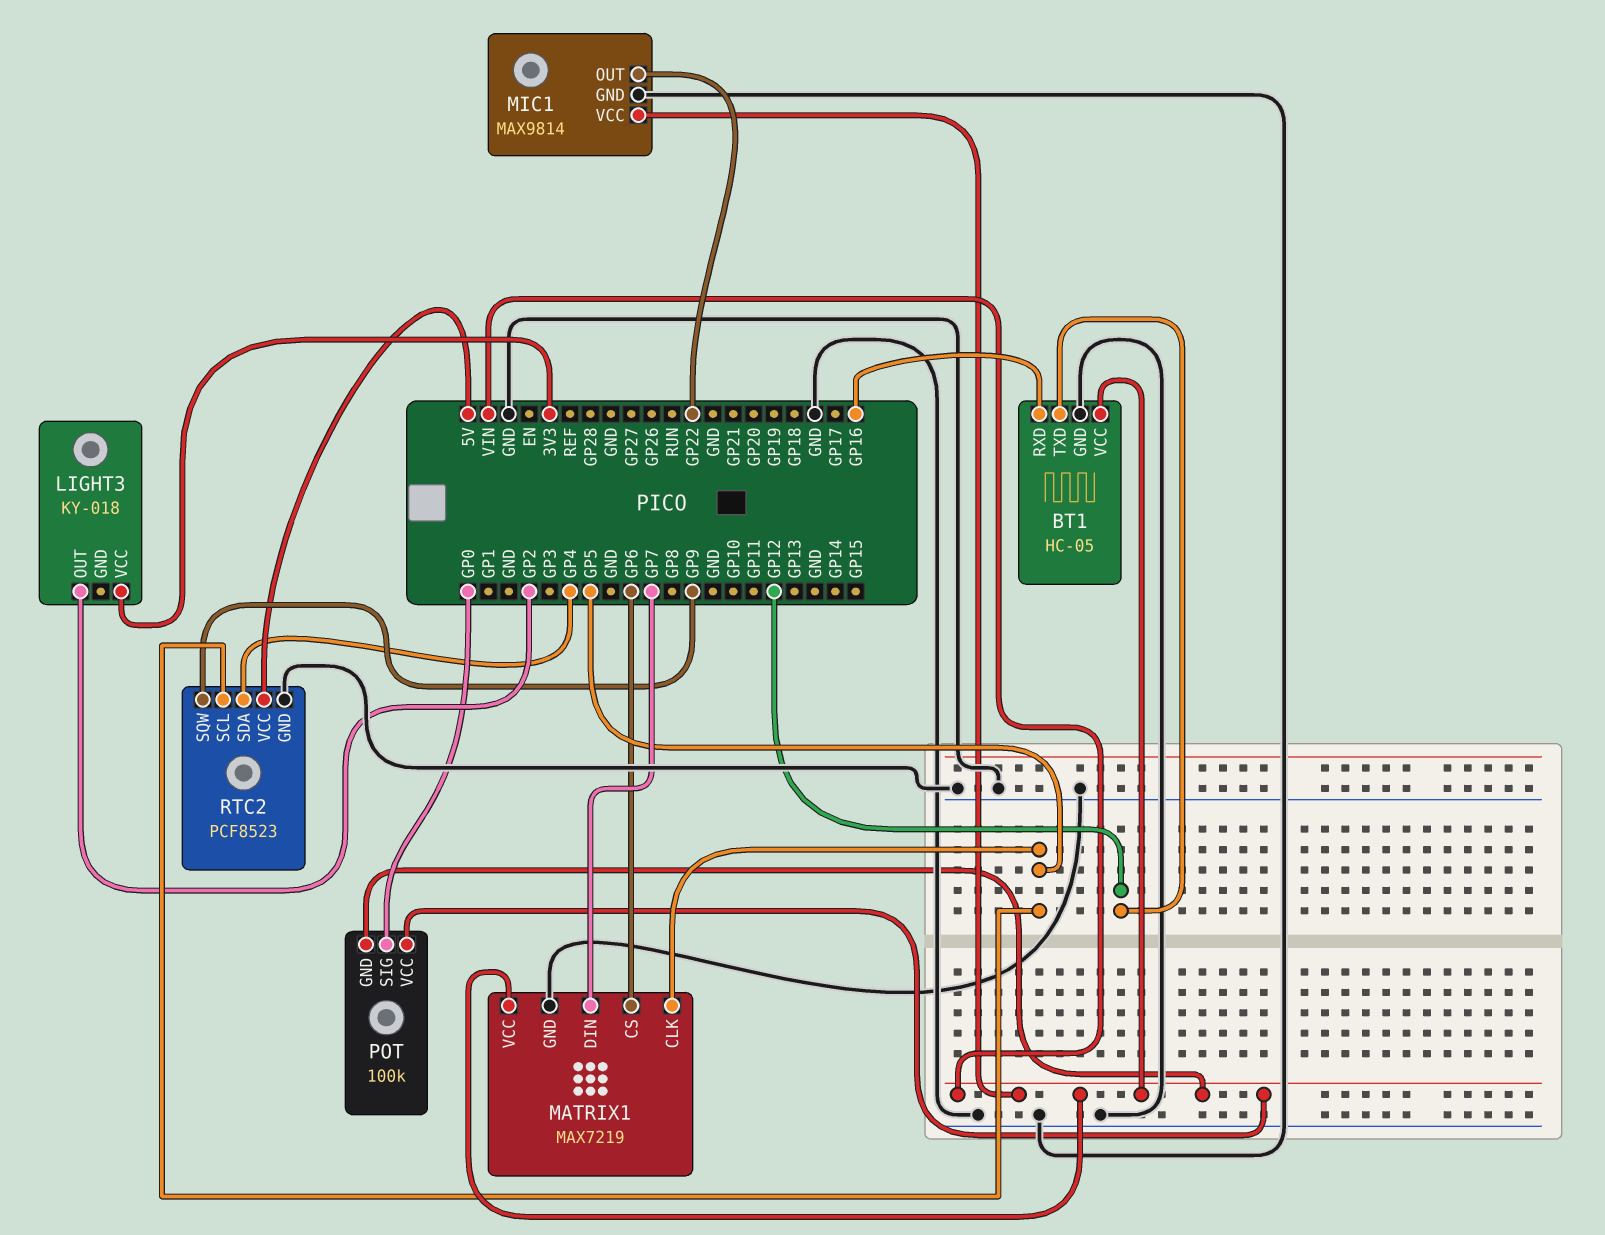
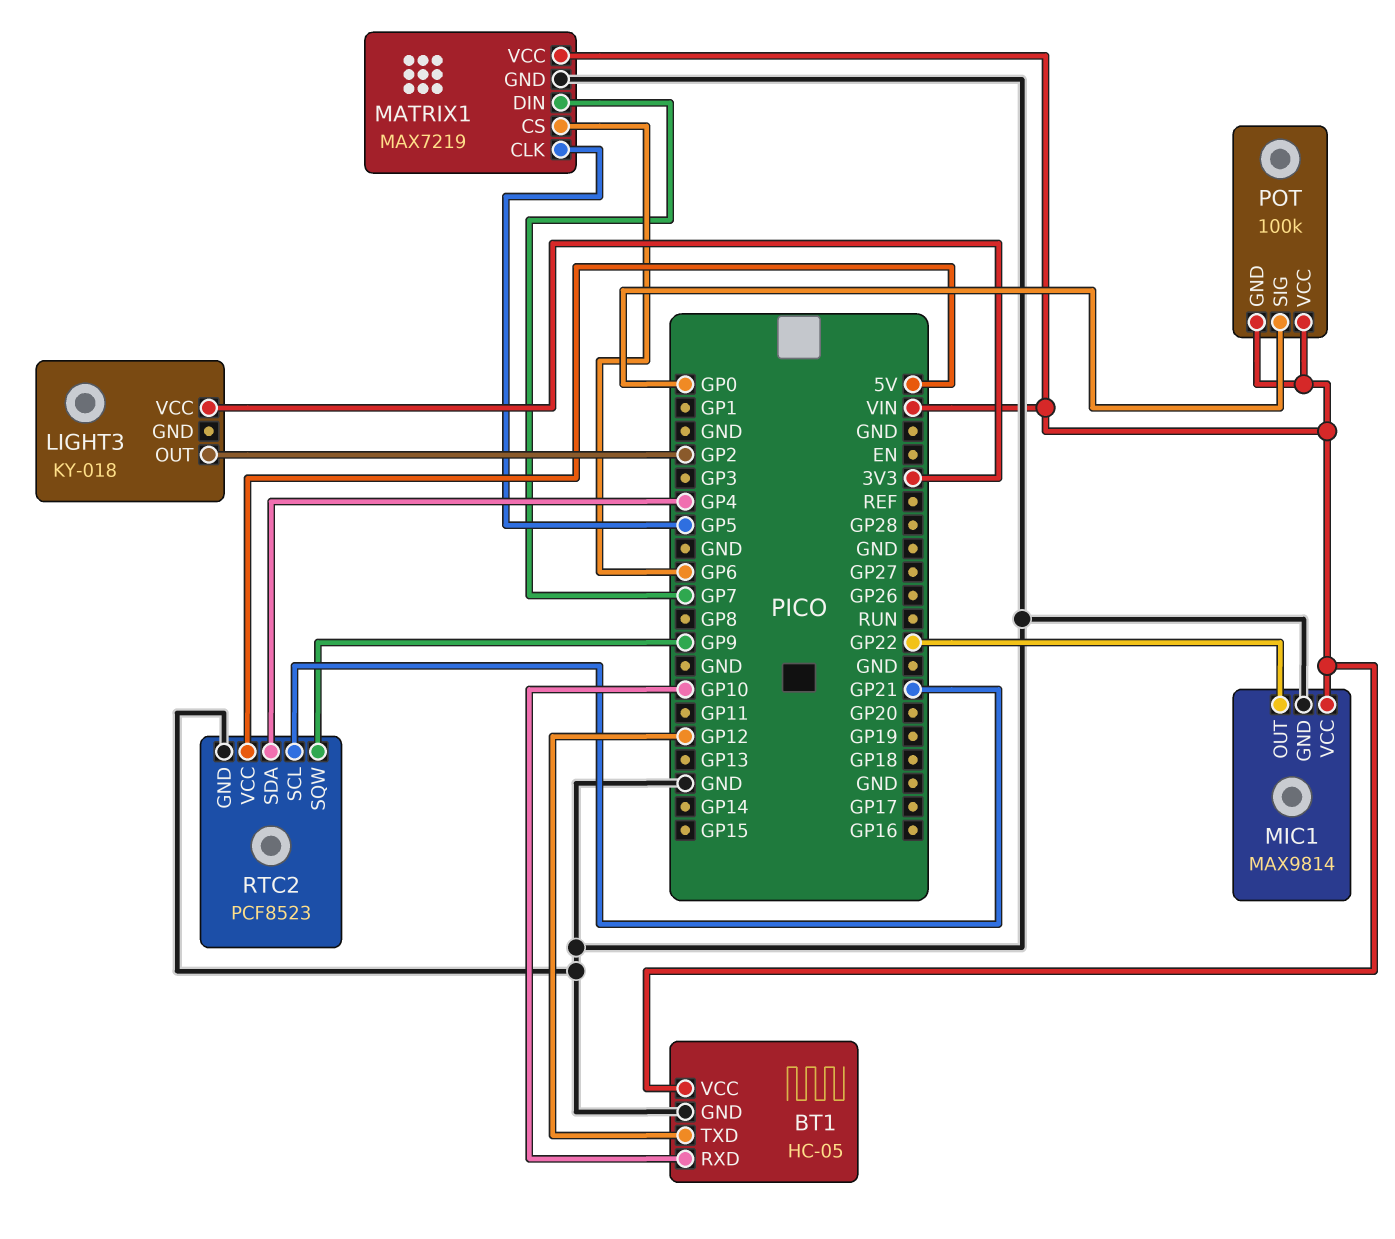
BT1 pin RXD: GP16 -> GP10
RTC2 pin SCL: GP5 -> GP21

